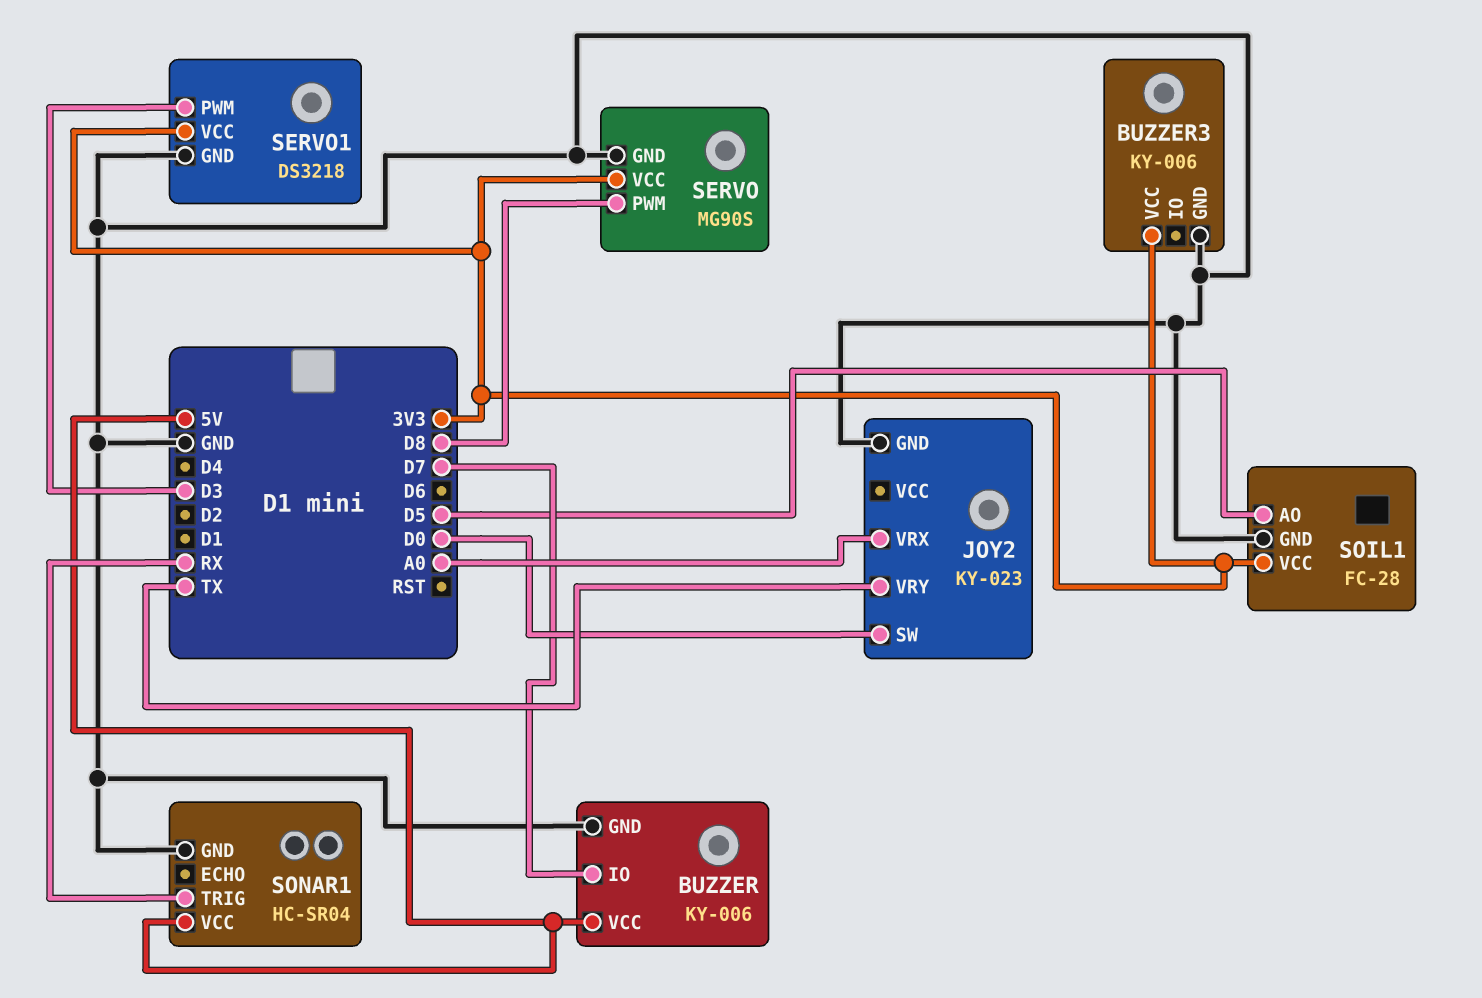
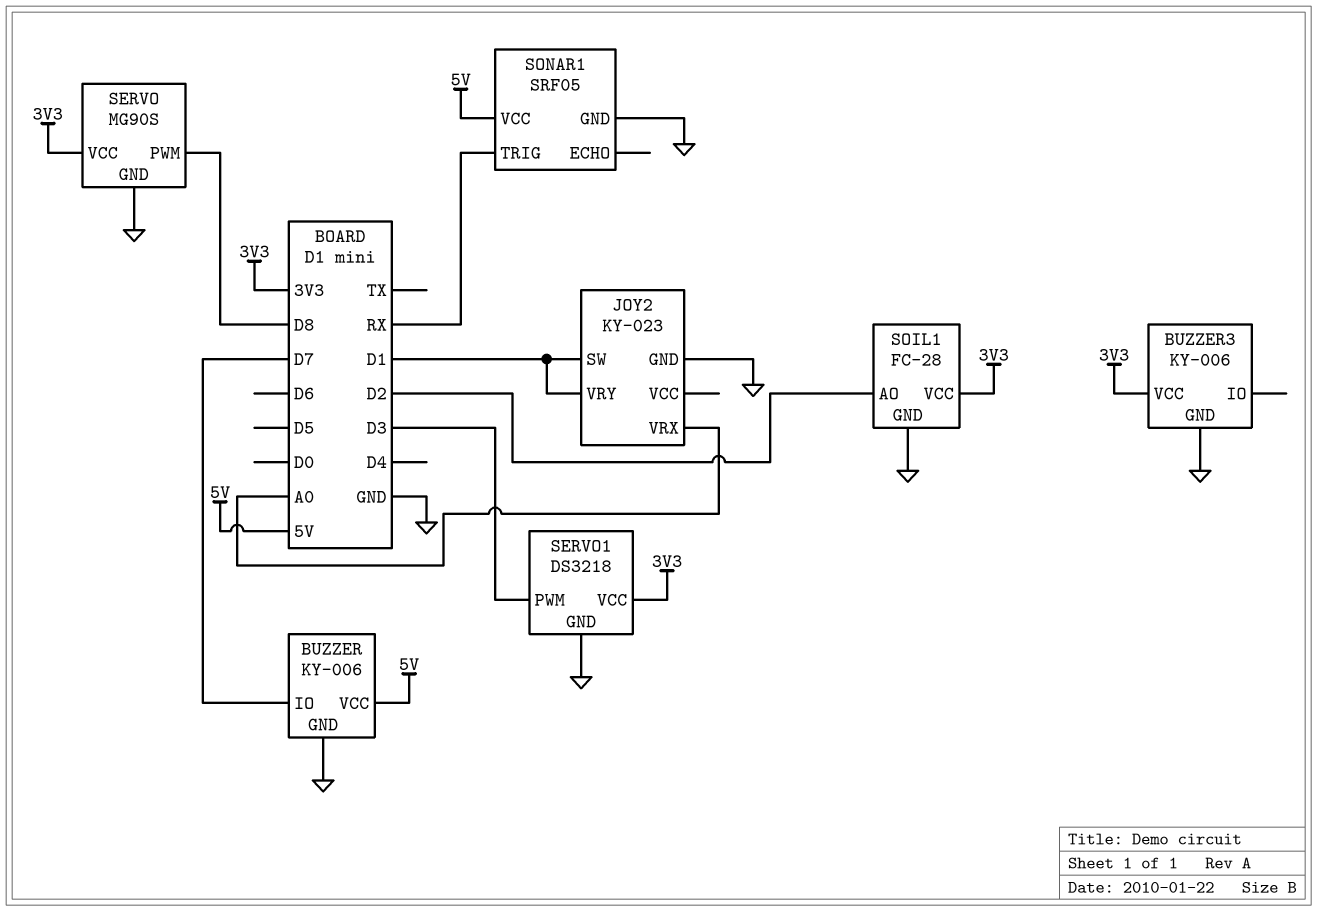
JOY2 pin SW: D0 -> D1
JOY2 pin VRY: TX -> D1
SOIL1 pin AO: D5 -> D2
SONAR1: HC-SR04 -> SRF05

